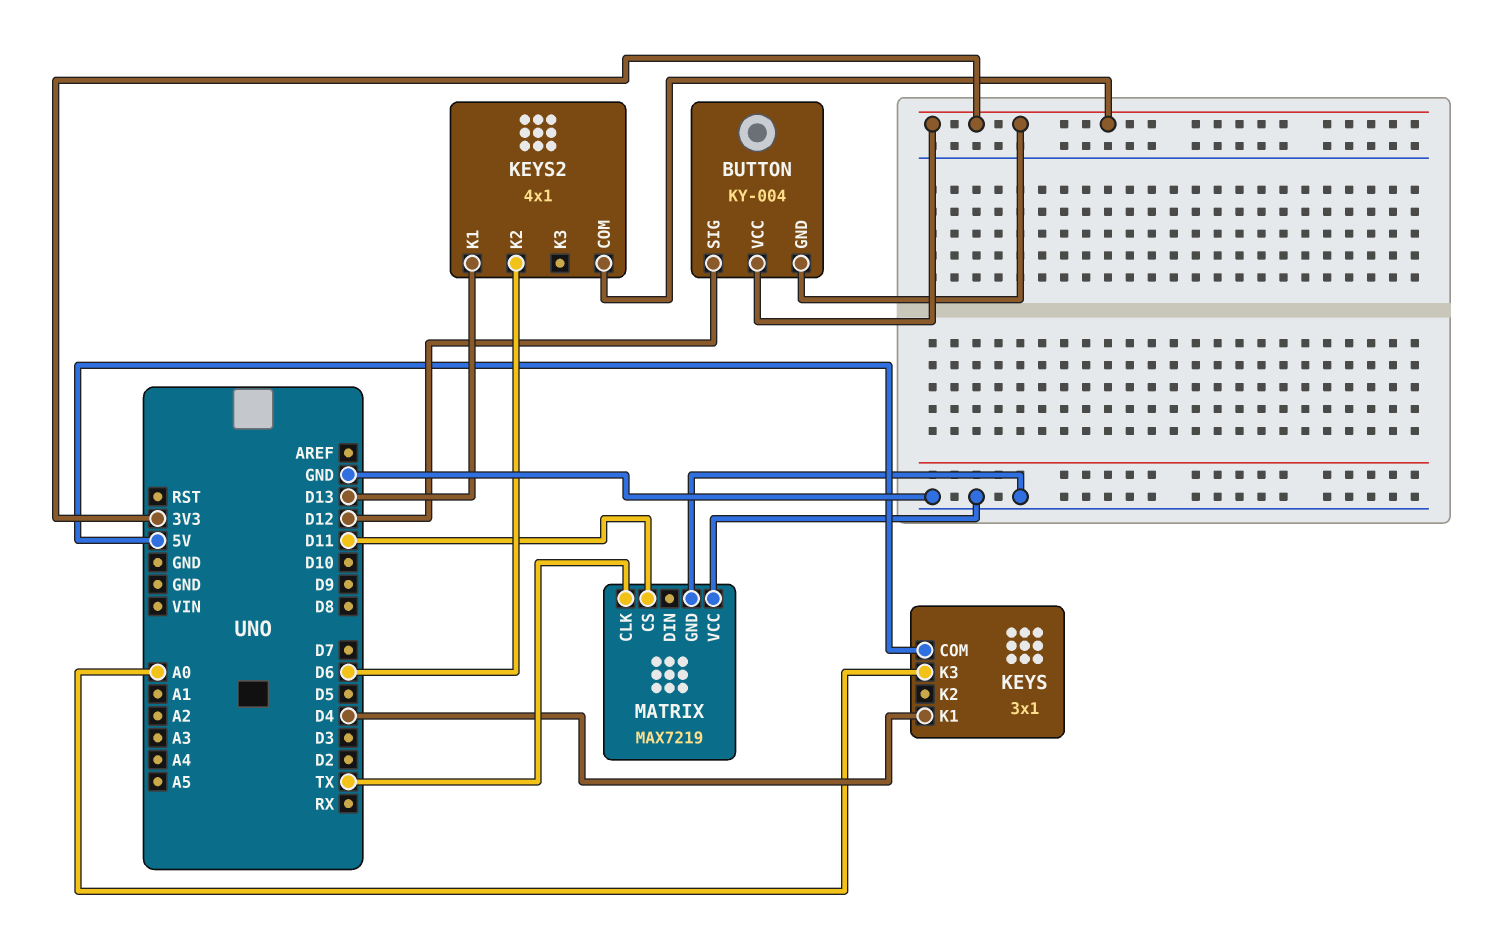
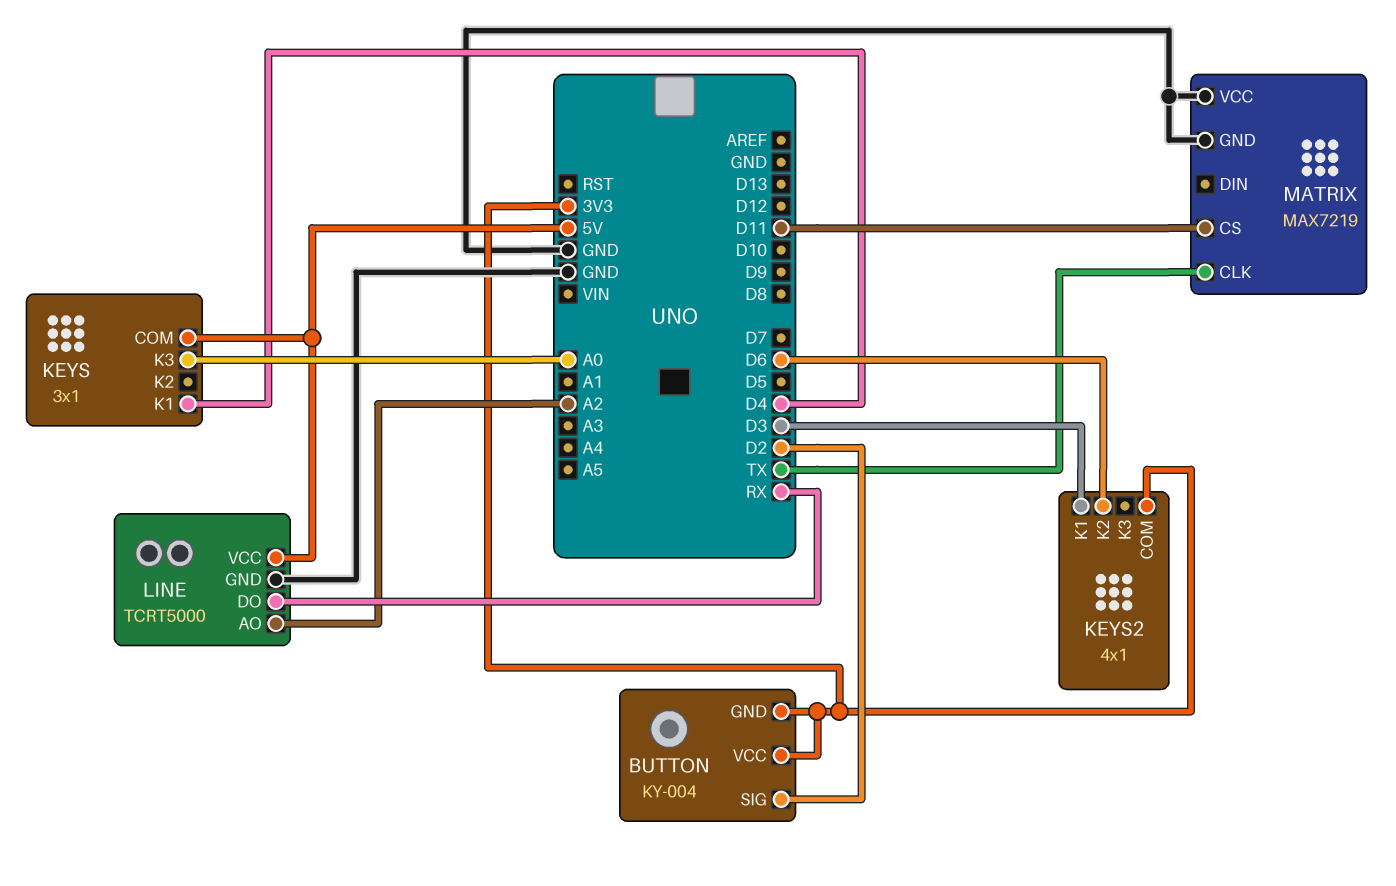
BUTTON pin SIG: D12 -> D2
KEYS2 pin K1: D13 -> D3
LINE: none -> TCRT5000
LINE pin AO: none -> A2
LINE pin DO: none -> RX
LINE pin GND: none -> GND
LINE pin VCC: none -> 5V

